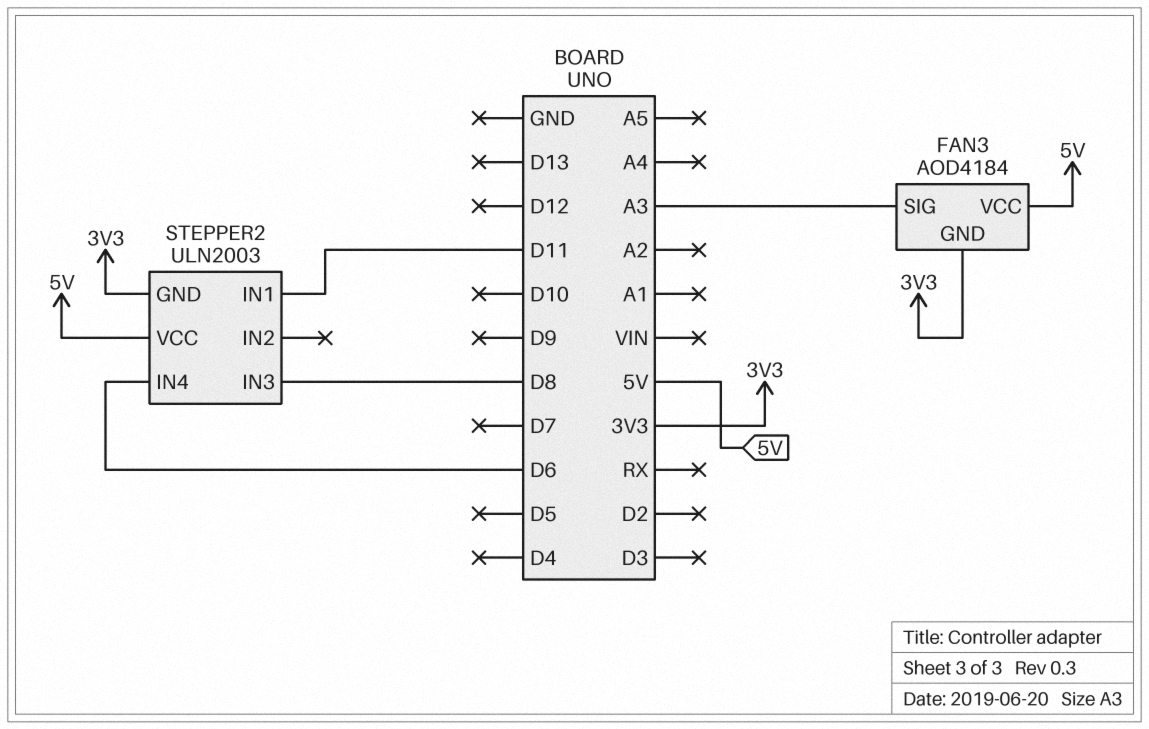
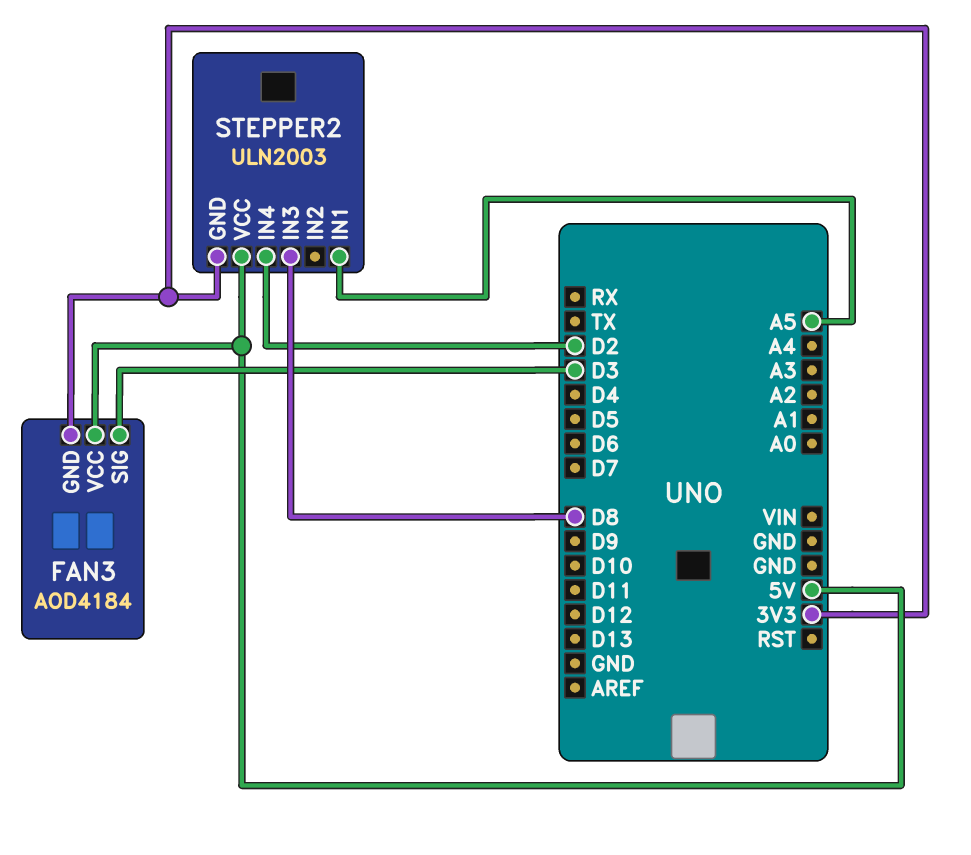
FAN3 pin SIG: A3 -> D3
STEPPER2 pin IN1: D11 -> A5
STEPPER2 pin IN4: D6 -> D2

